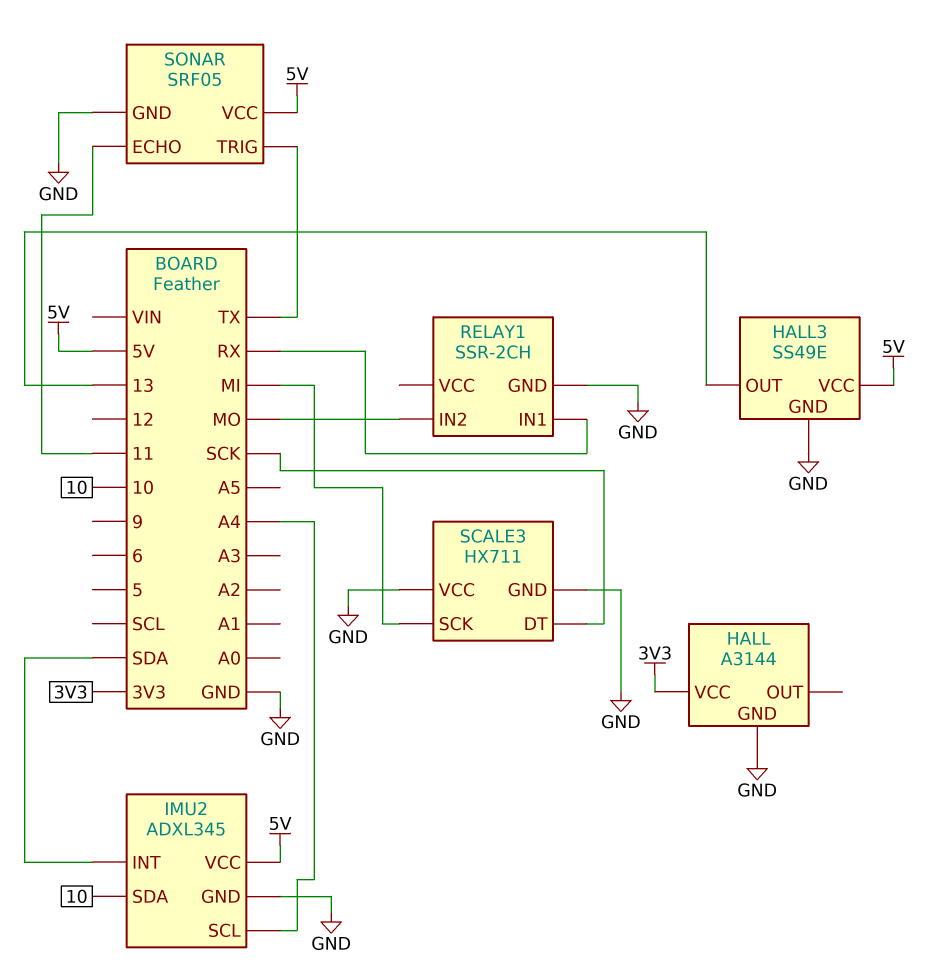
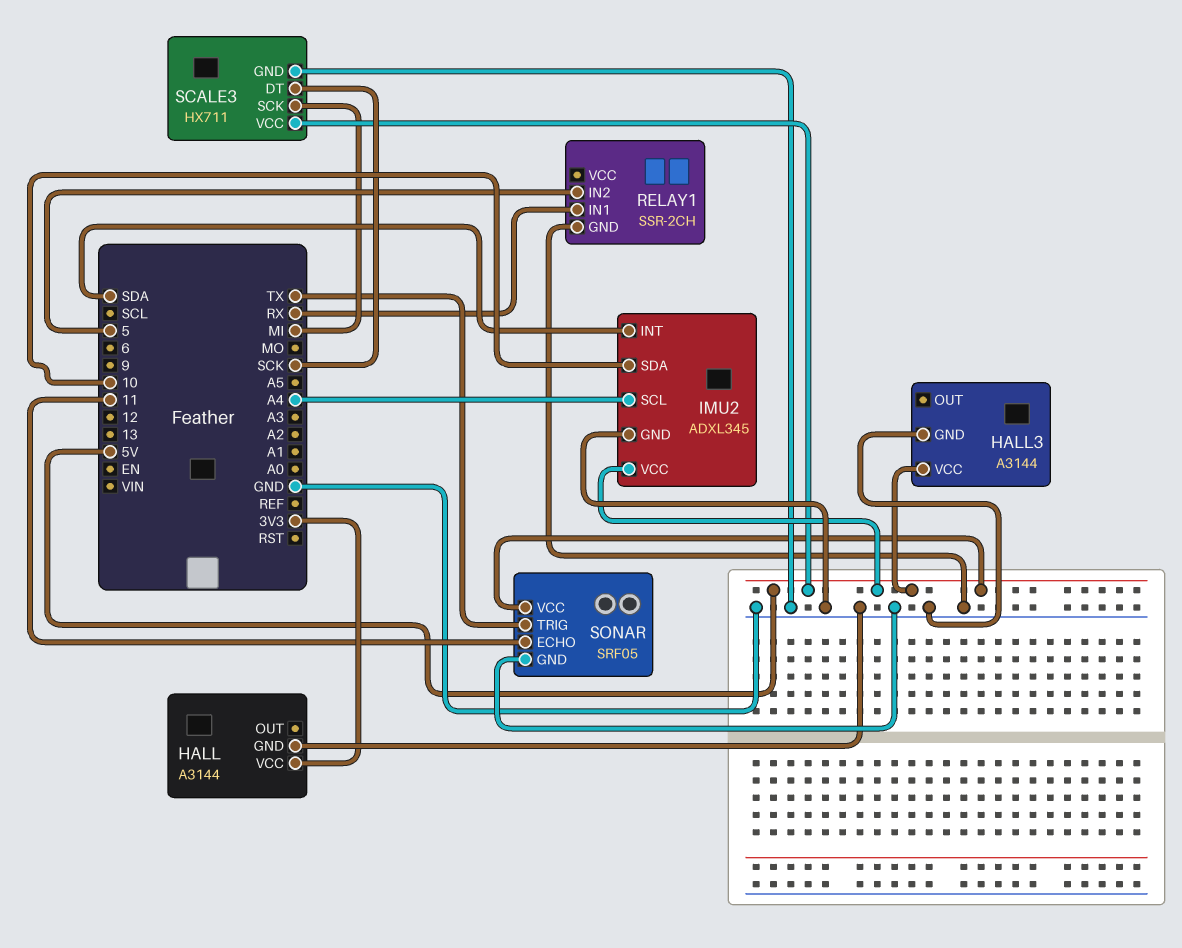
HALL3: SS49E -> A3144
HALL3 pin OUT: 13 -> none
RELAY1 pin IN2: MO -> 5
SCALE3 pin VCC: GND -> 5V

